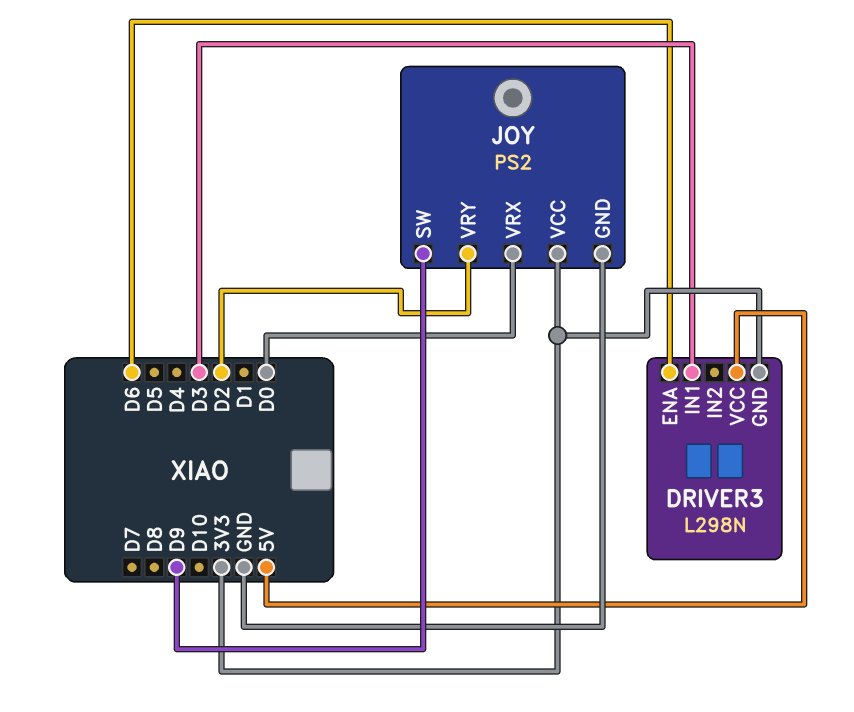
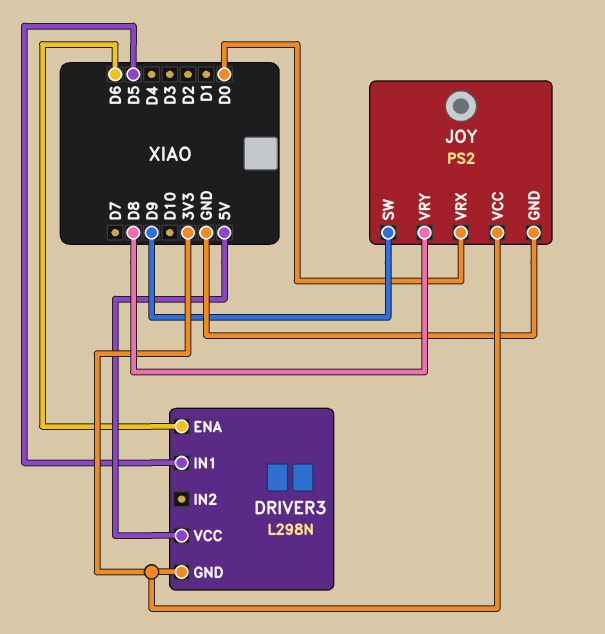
DRIVER3 pin IN1: D3 -> D5
JOY pin VRY: D2 -> D8

